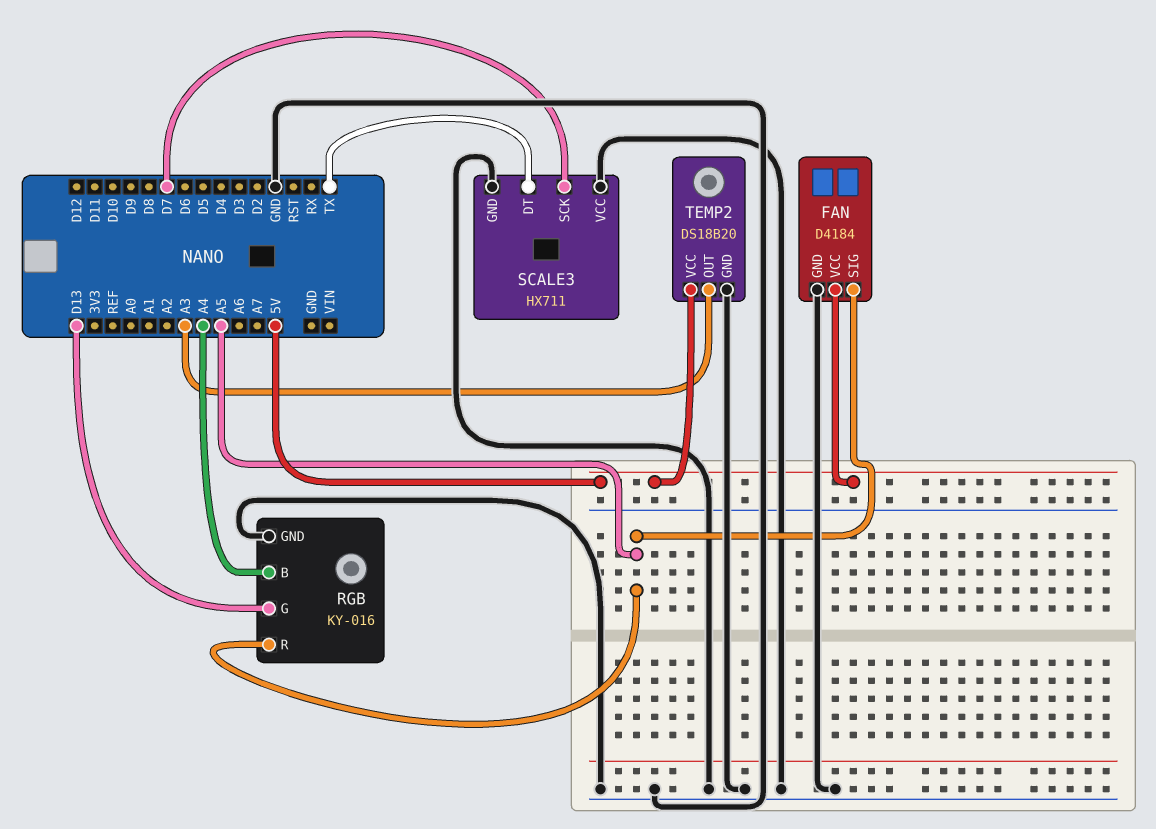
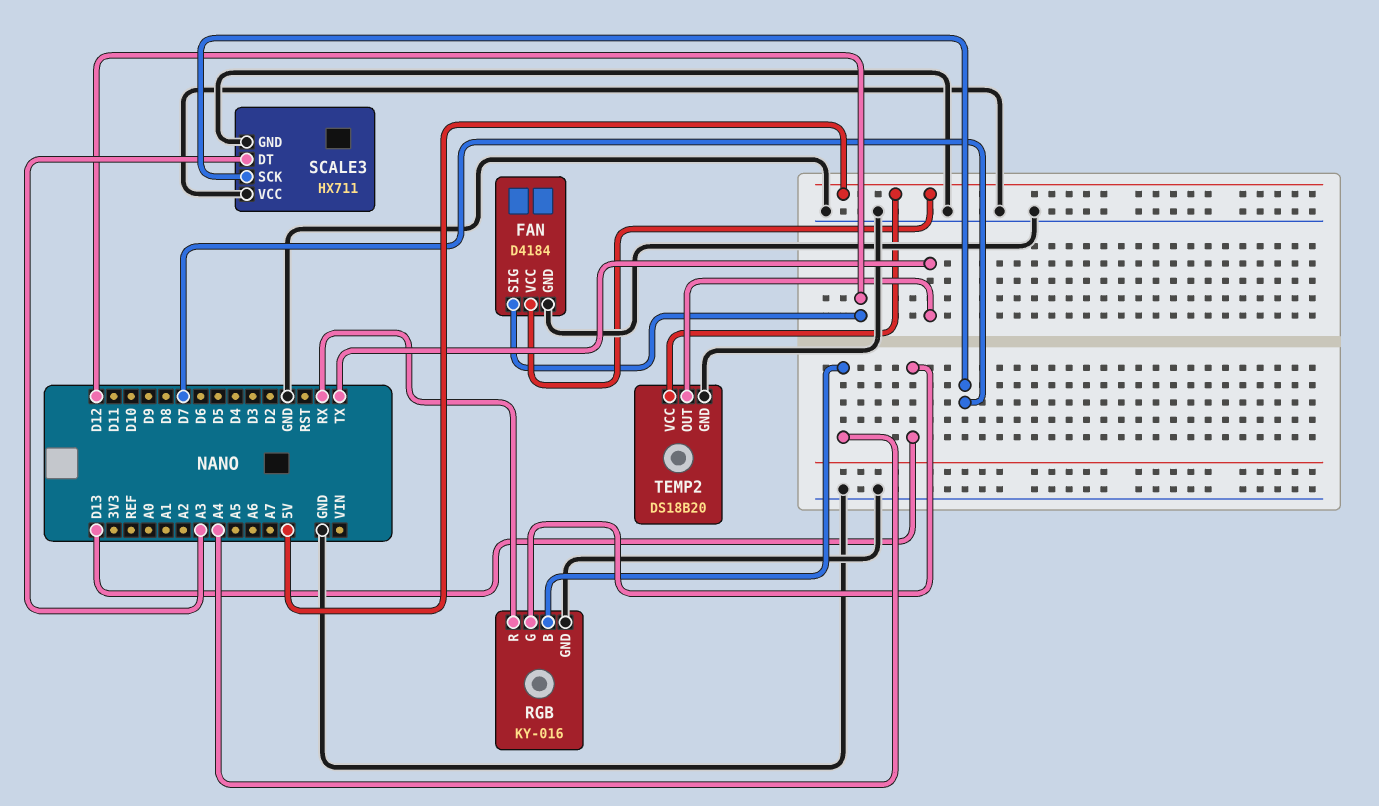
FAN pin SIG: A5 -> D12
RGB pin R: A5 -> RX
SCALE3 pin DT: TX -> A3
TEMP2 pin OUT: A3 -> TX

